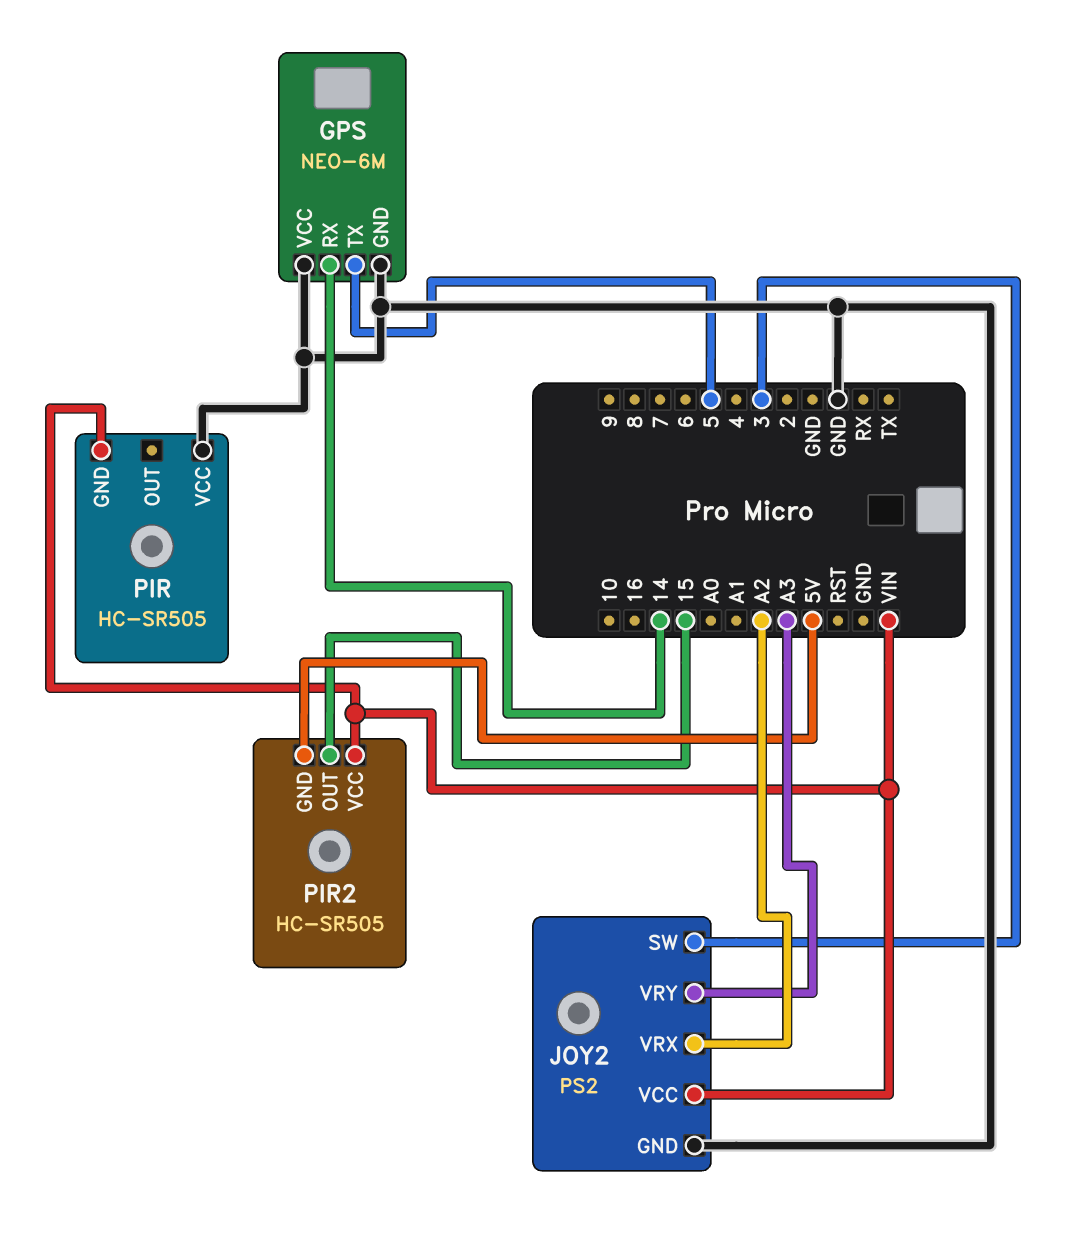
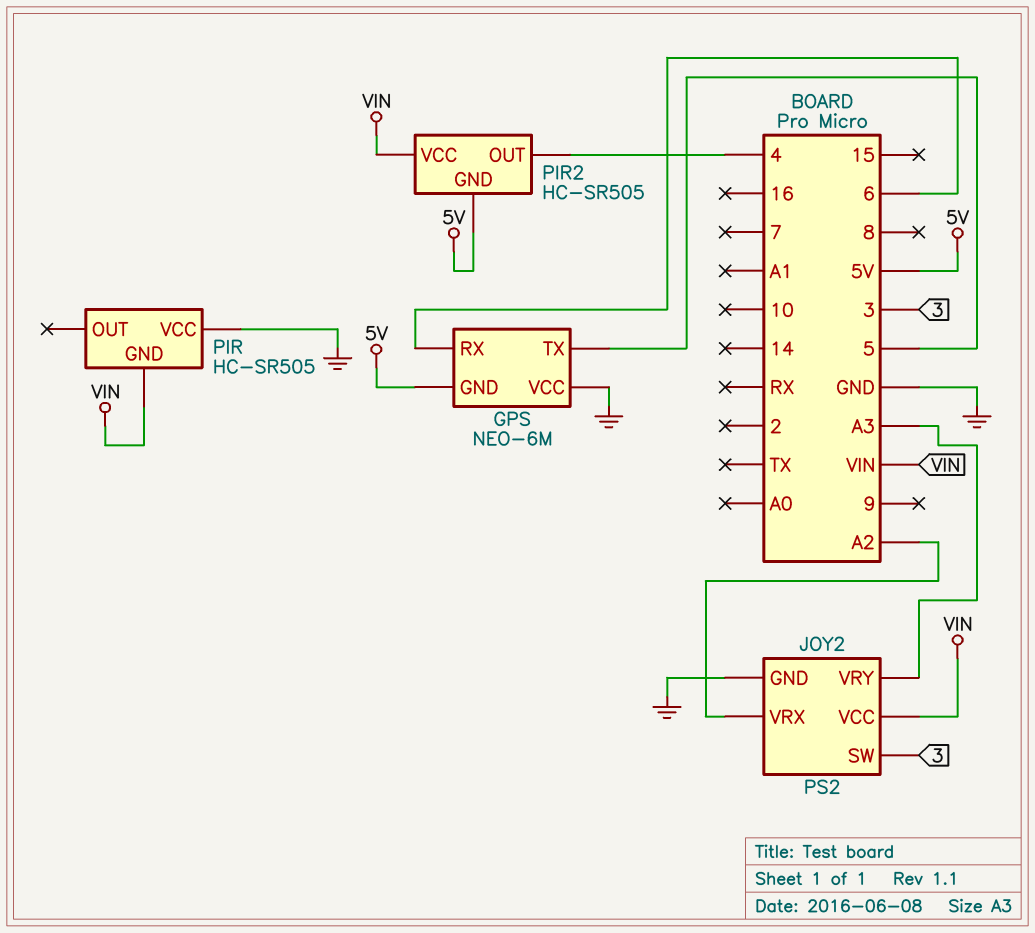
GPS pin GND: GND -> 5V
GPS pin RX: 14 -> 6
PIR2 pin OUT: 15 -> 4

